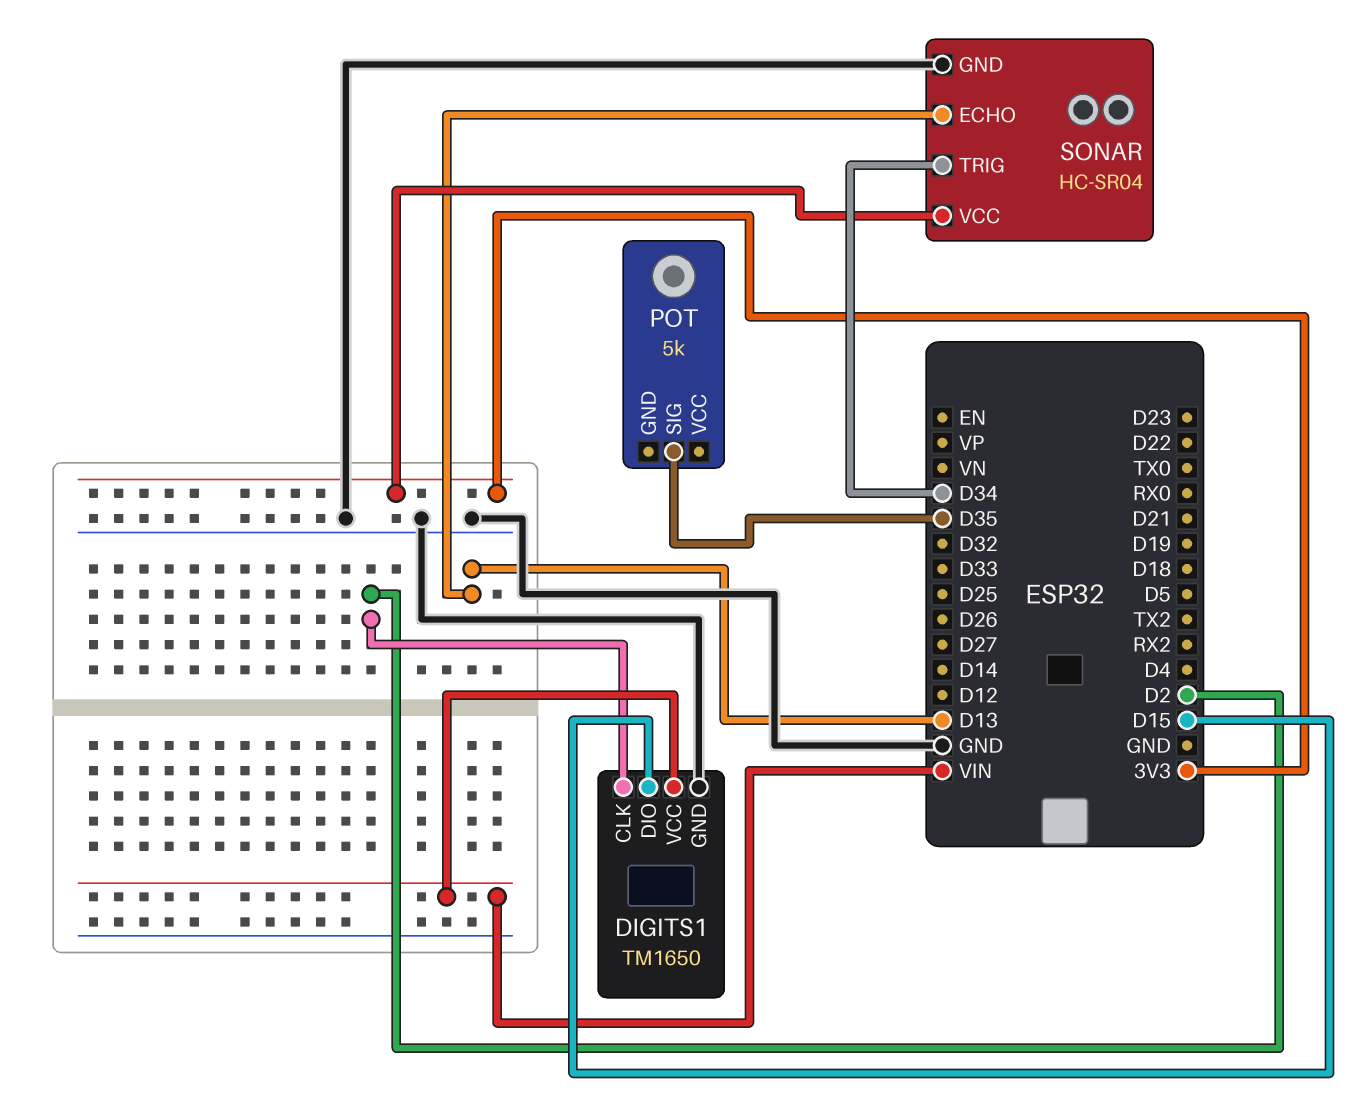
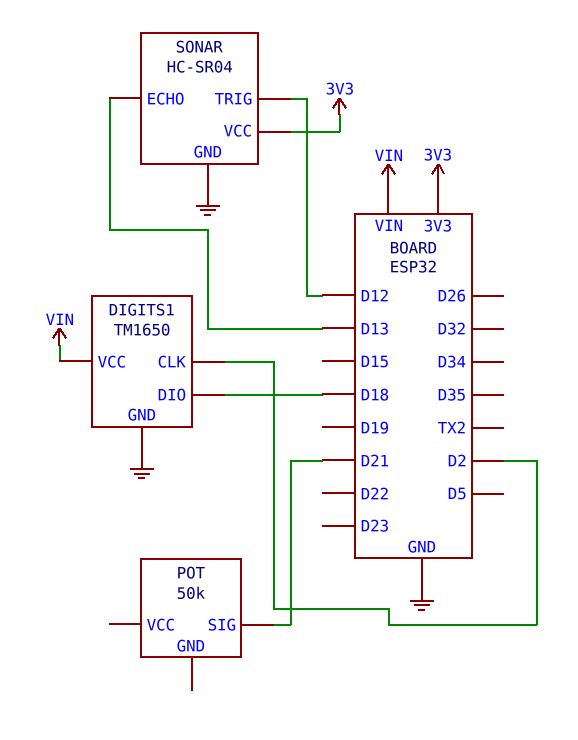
DIGITS1 pin DIO: D15 -> D18
POT: 5k -> 50k
POT pin SIG: D35 -> D21
SONAR pin TRIG: D34 -> D12

